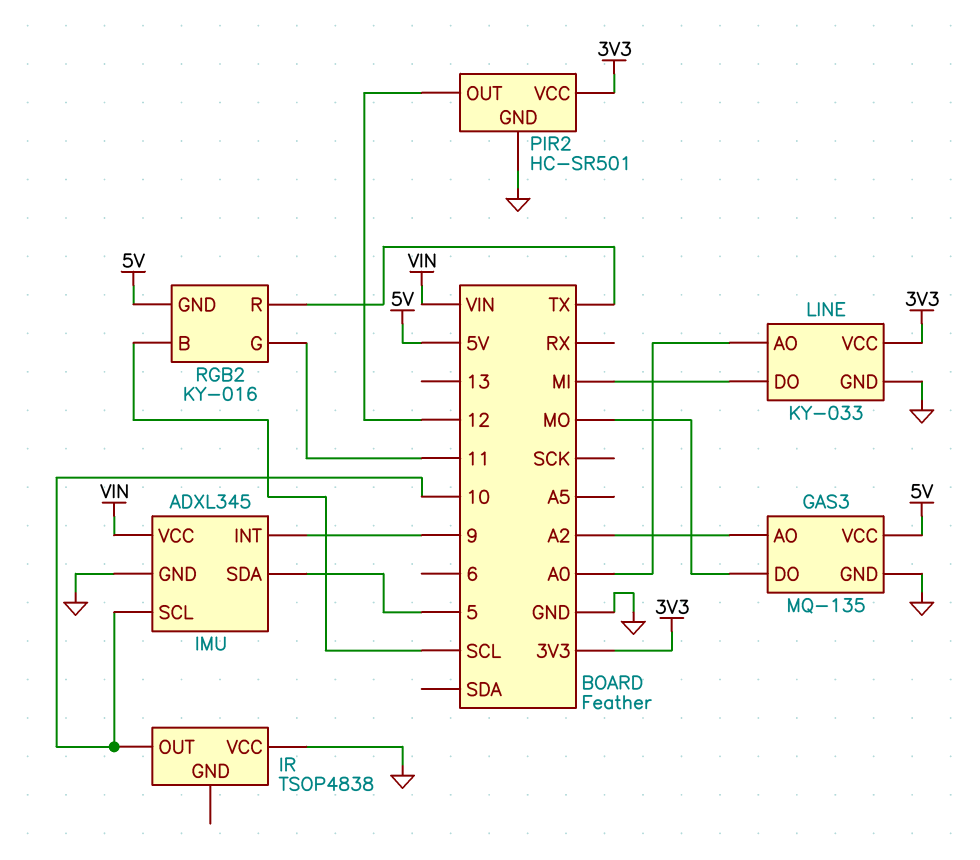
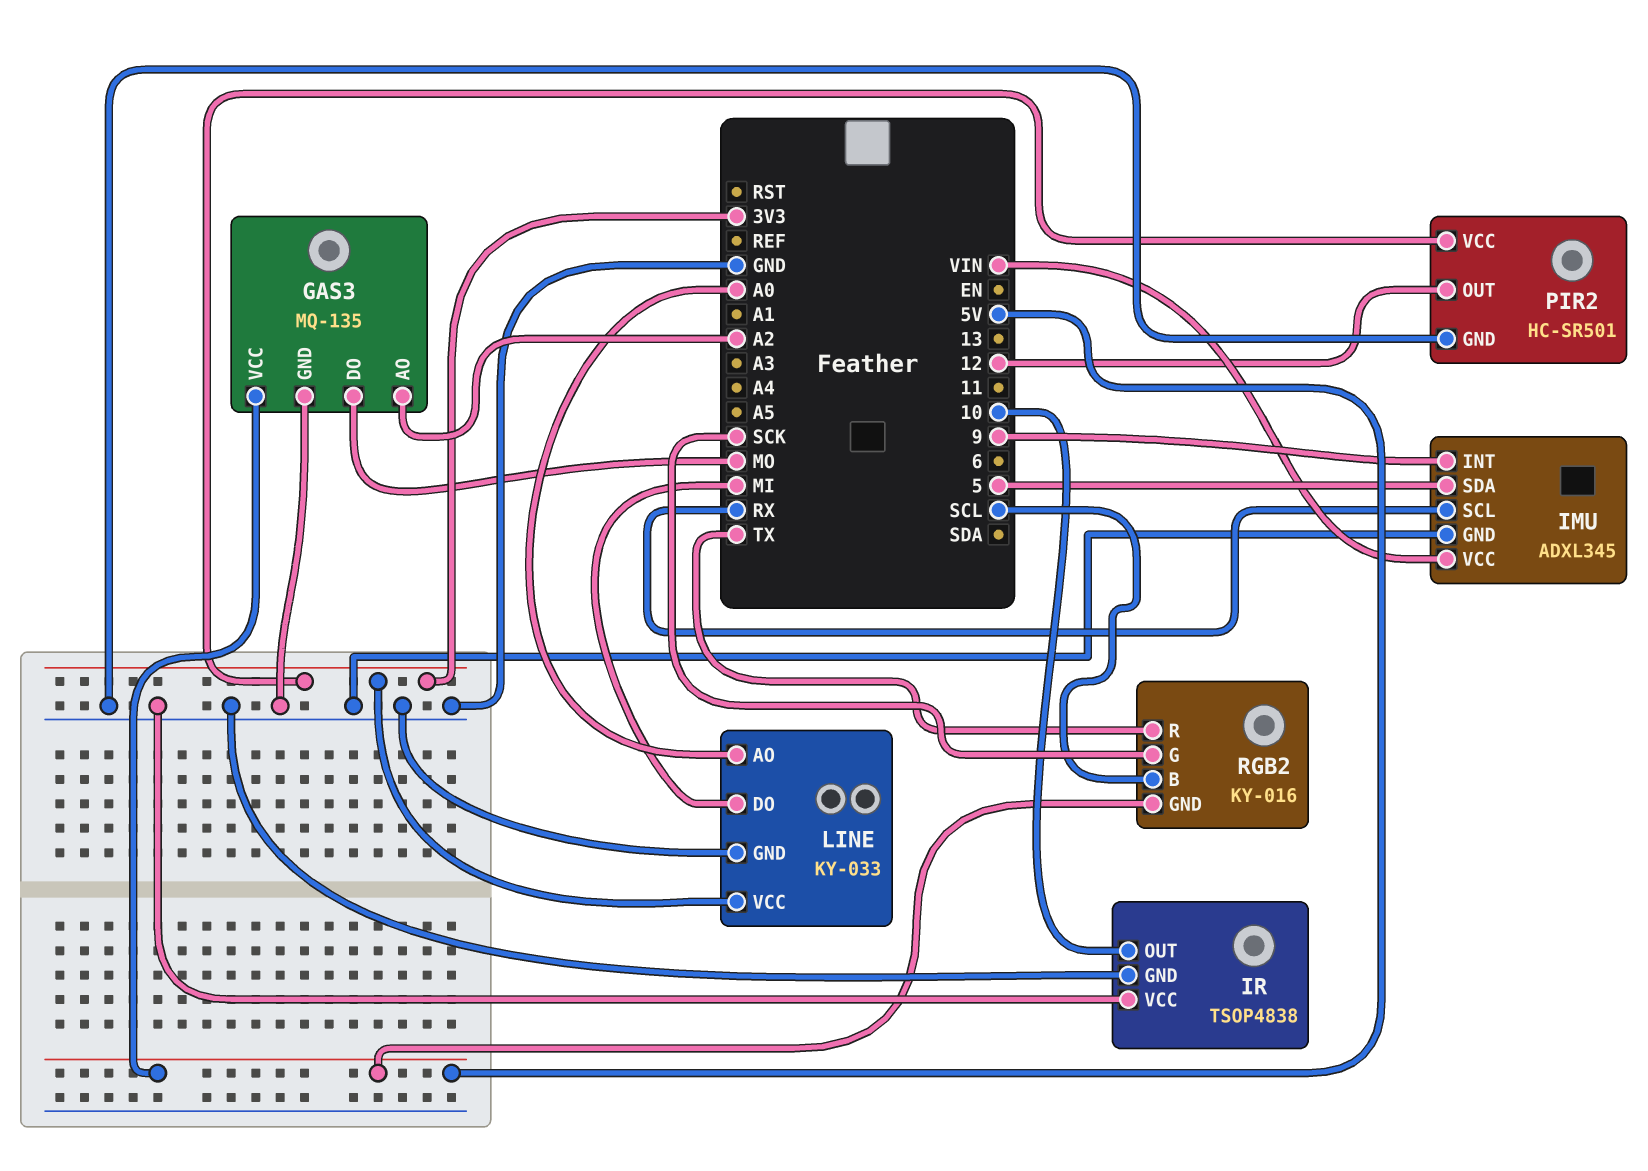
IMU pin SCL: 10 -> RX
IR pin GND: none -> GND
RGB2 pin G: 11 -> SCK

